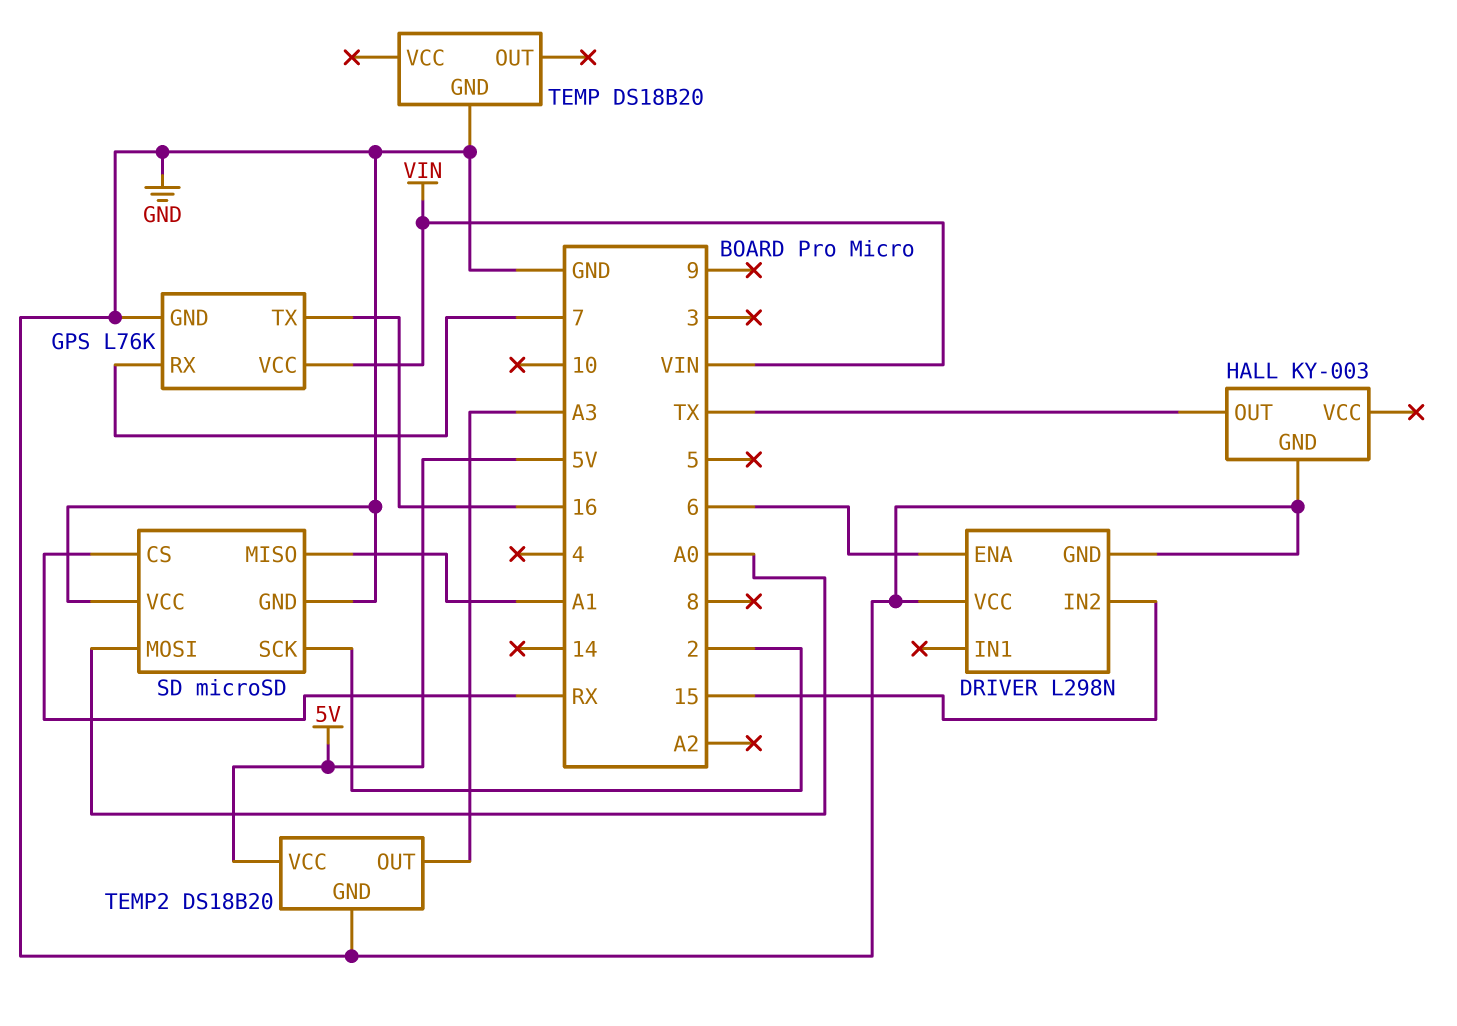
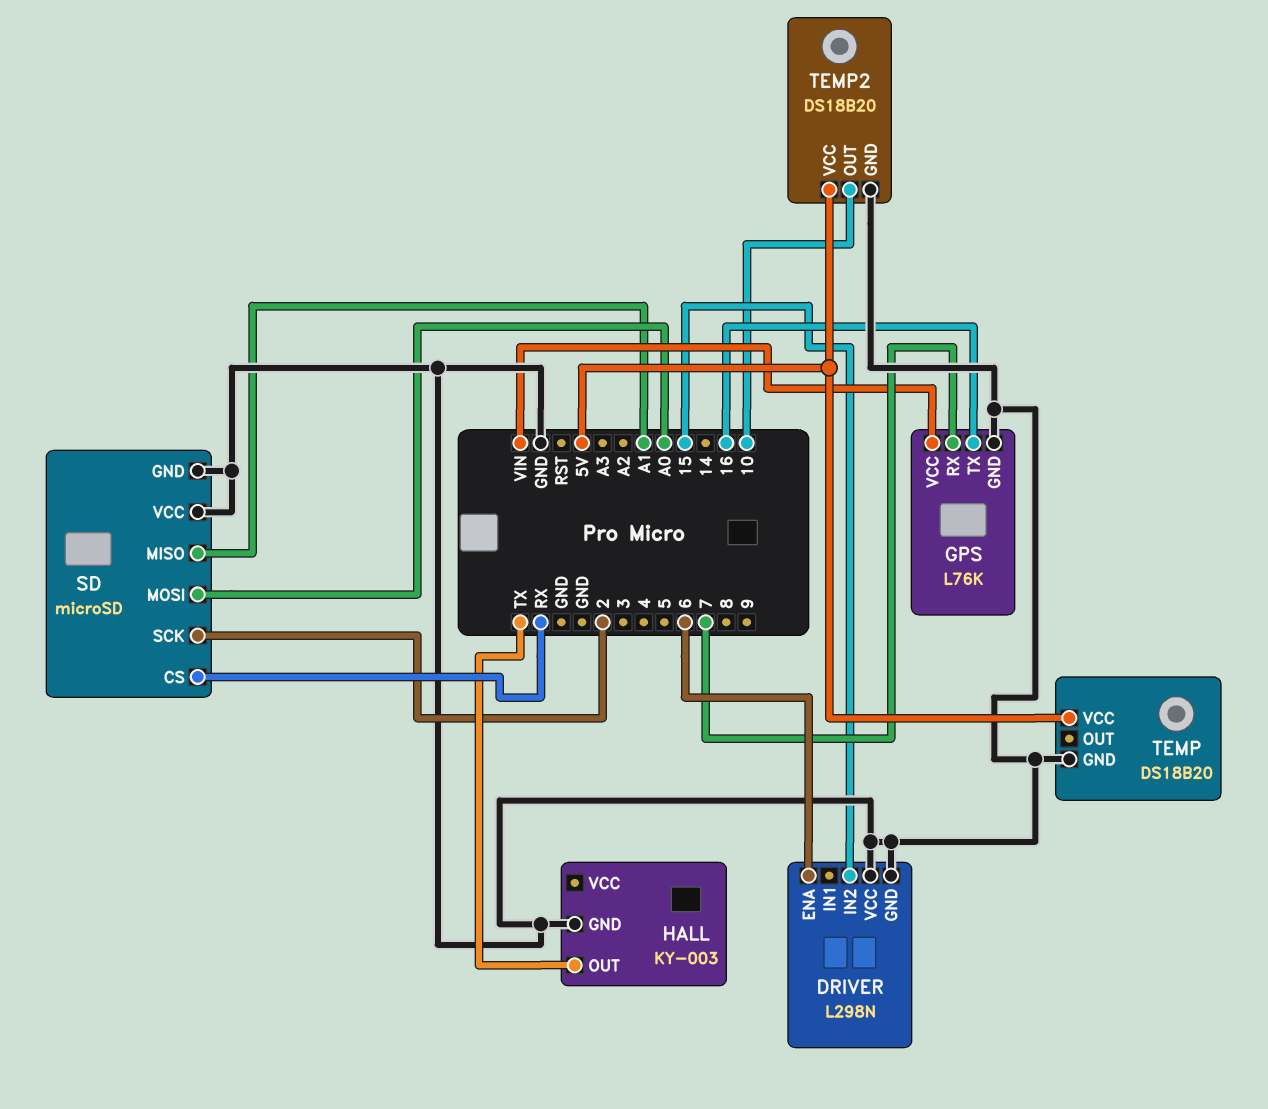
TEMP pin VCC: none -> 5V
TEMP2 pin OUT: A3 -> 10

